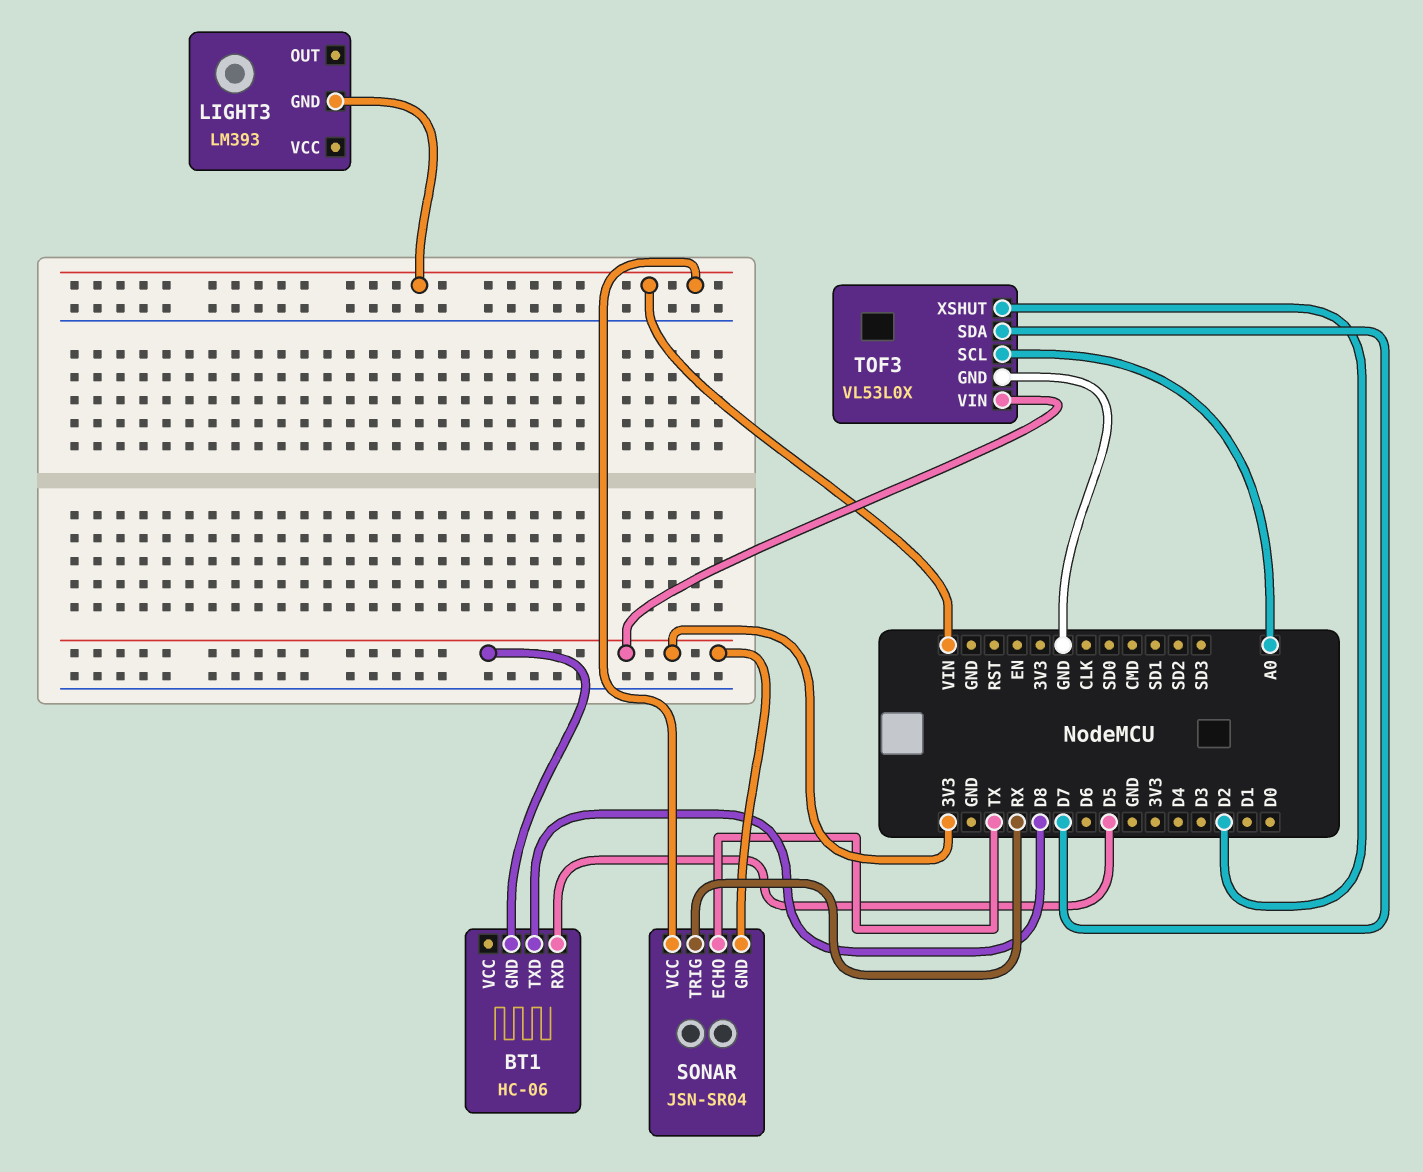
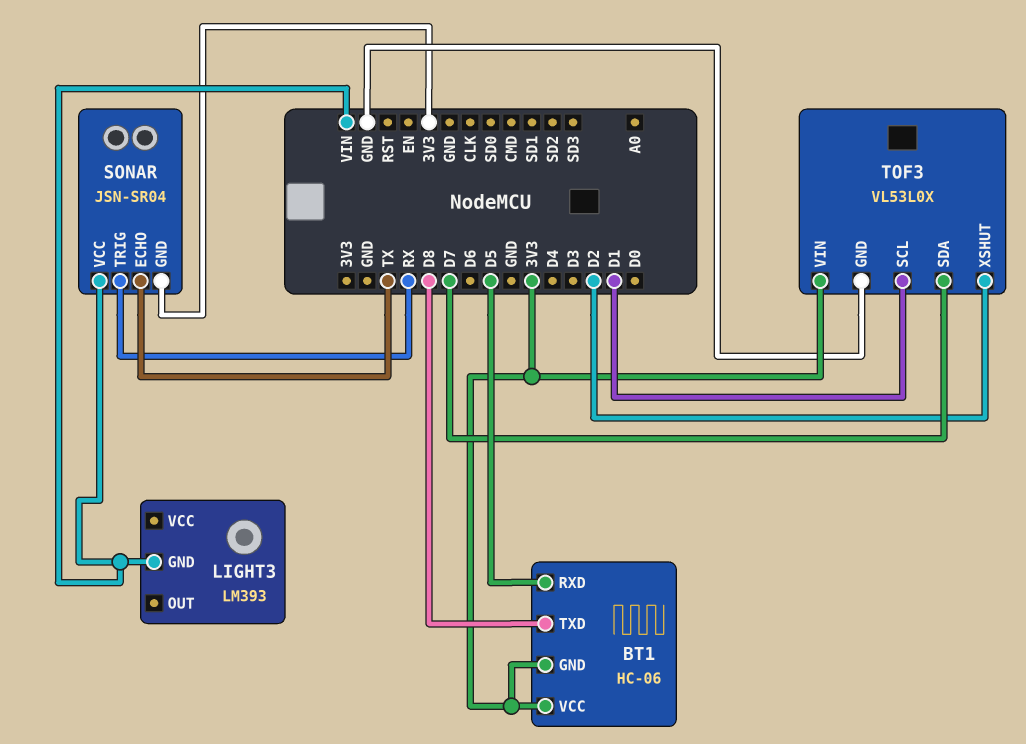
BT1 pin VCC: none -> 3V3
TOF3 pin SCL: A0 -> D1

